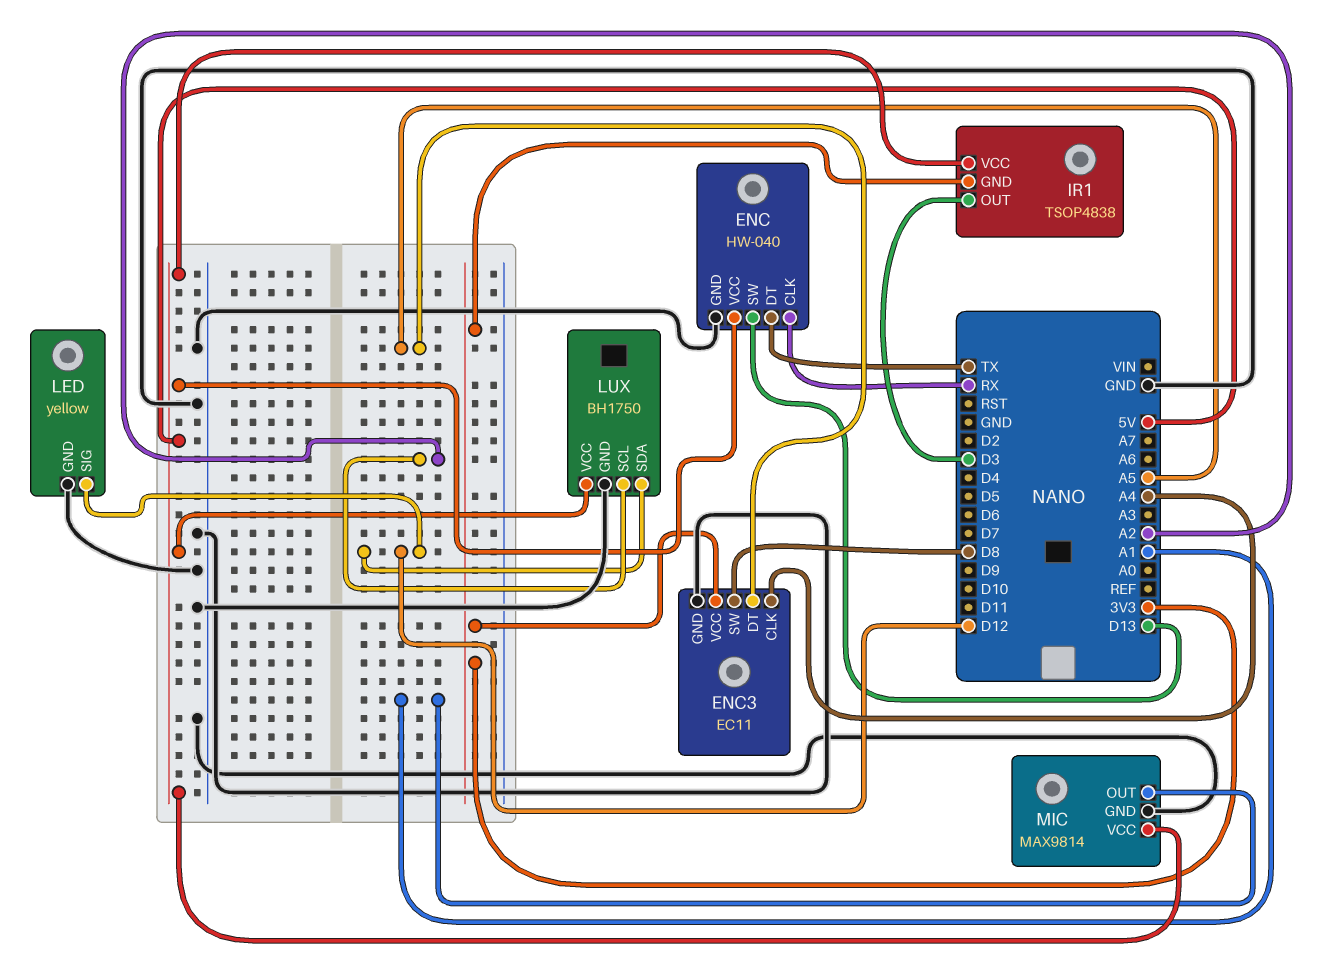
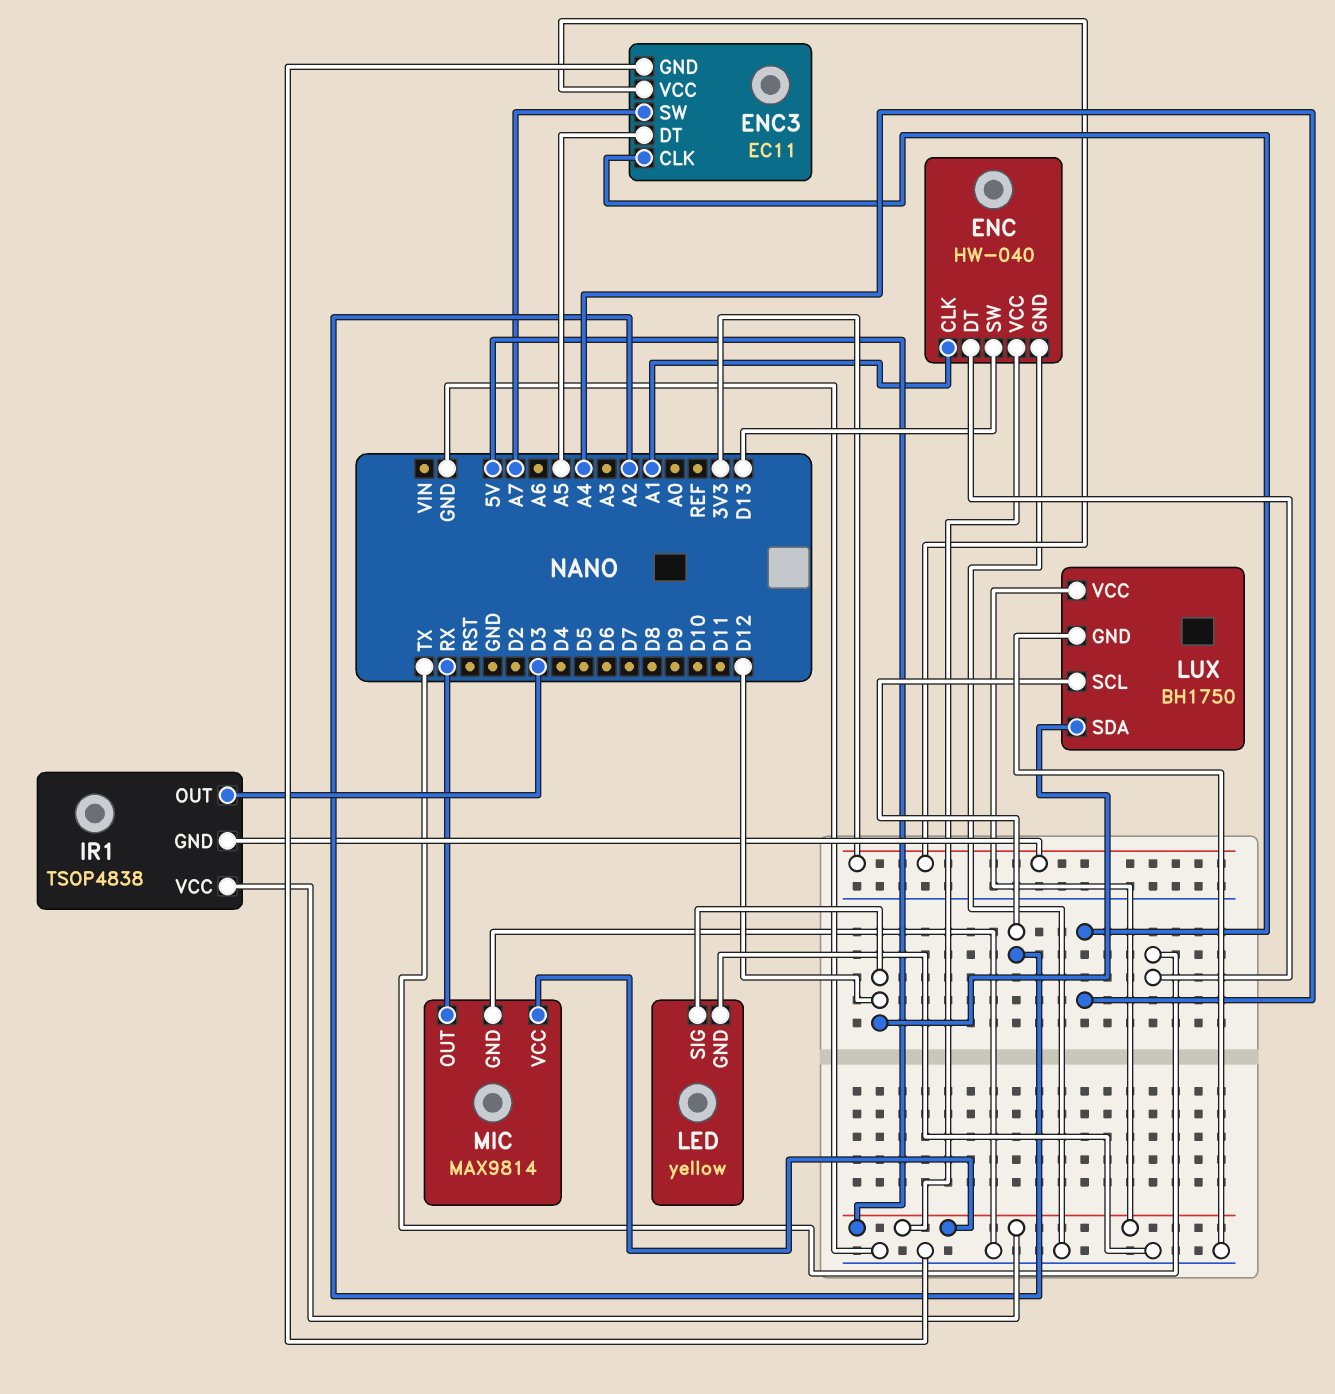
ENC pin CLK: RX -> A1
ENC3 pin SW: D8 -> A7
MIC pin OUT: A1 -> RX

